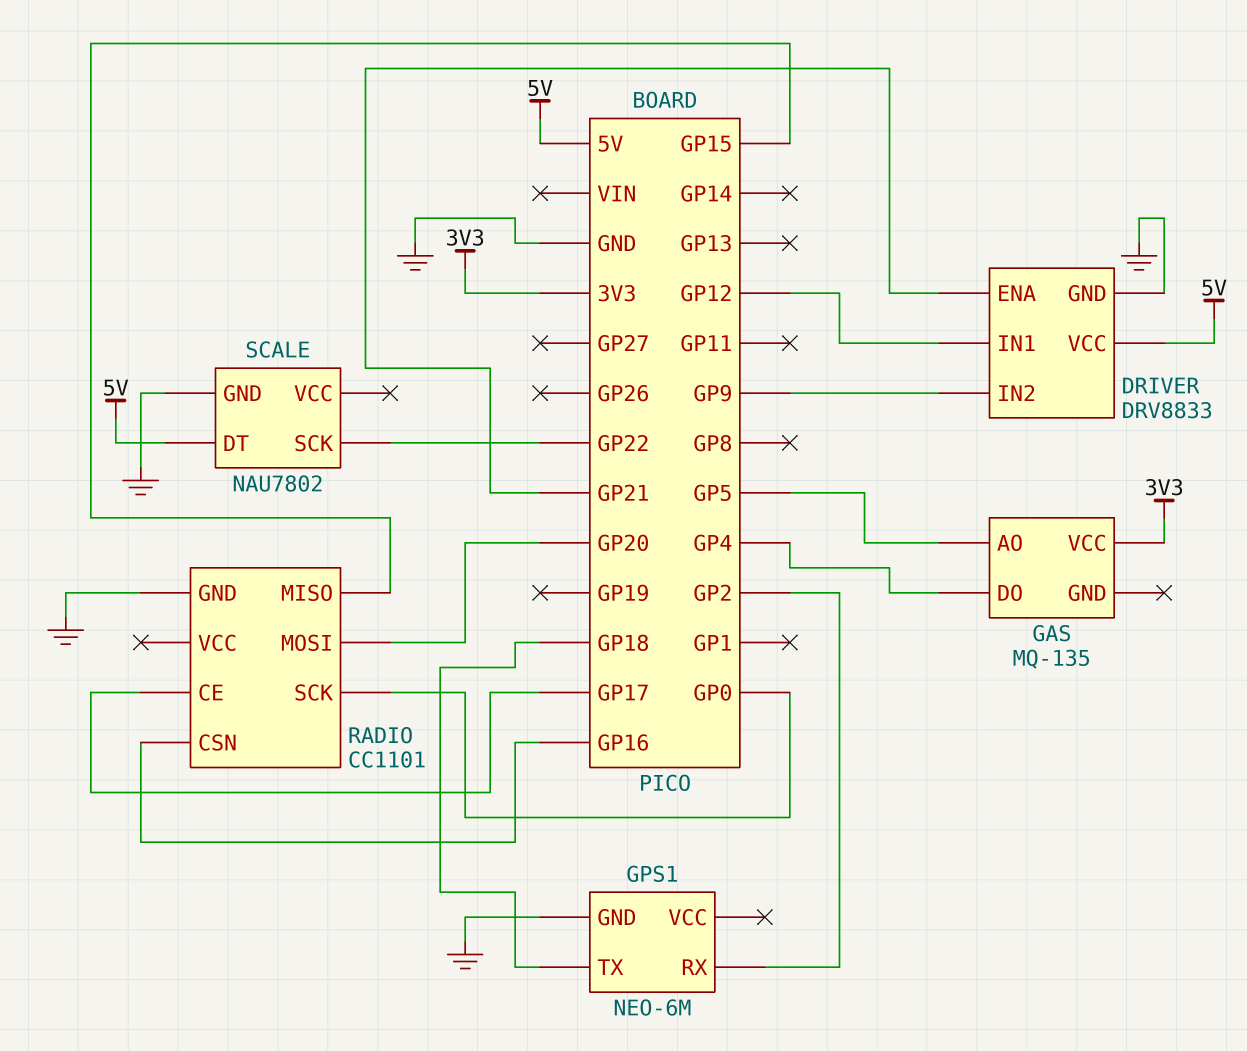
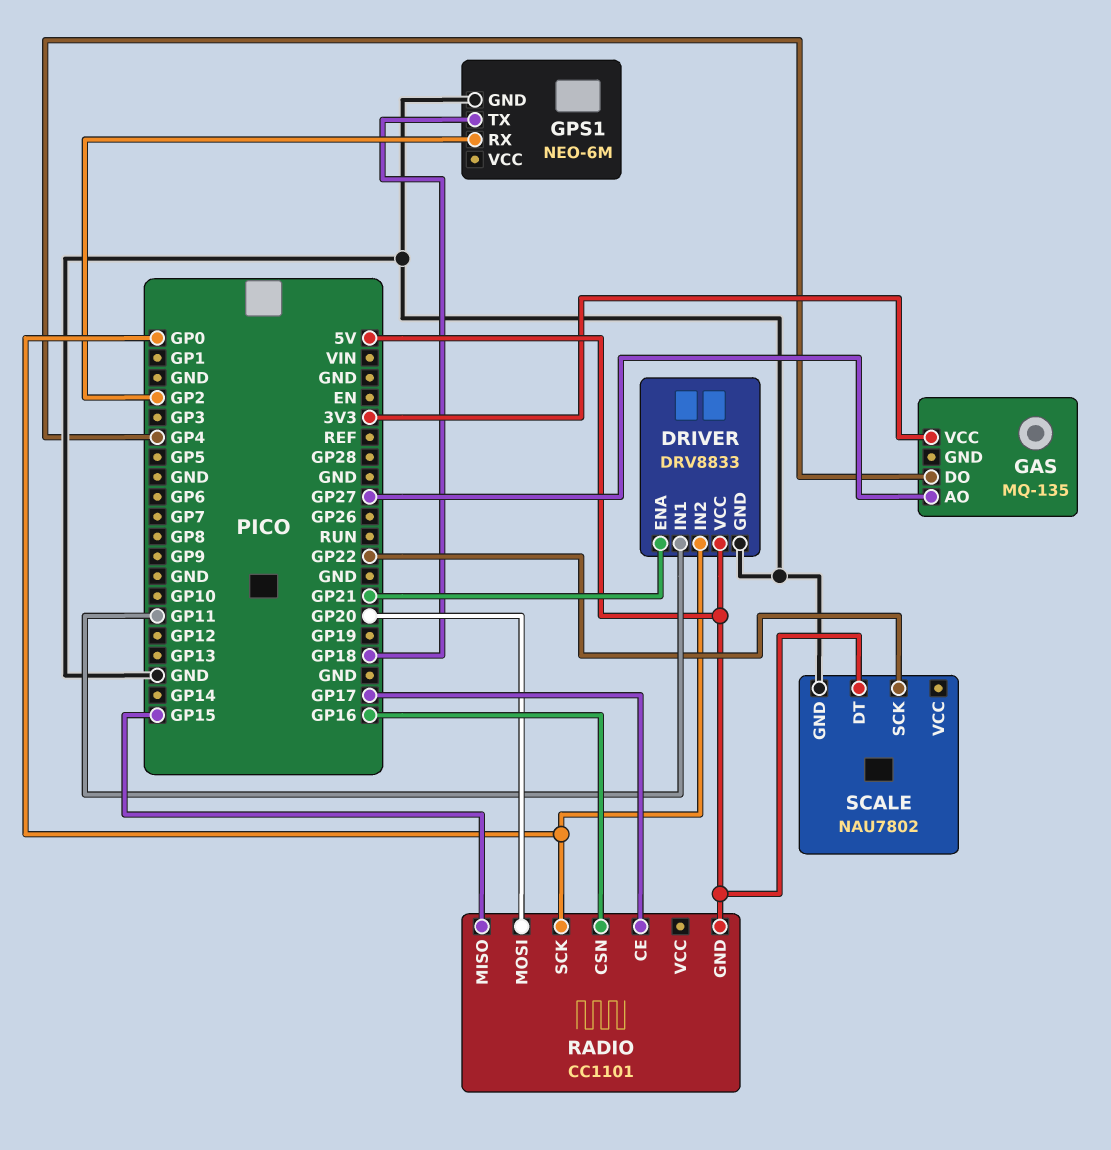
DRIVER pin IN1: GP12 -> GP11
DRIVER pin IN2: GP9 -> GP0
GAS pin AO: GP5 -> GP27
RADIO pin GND: GND -> 5V

